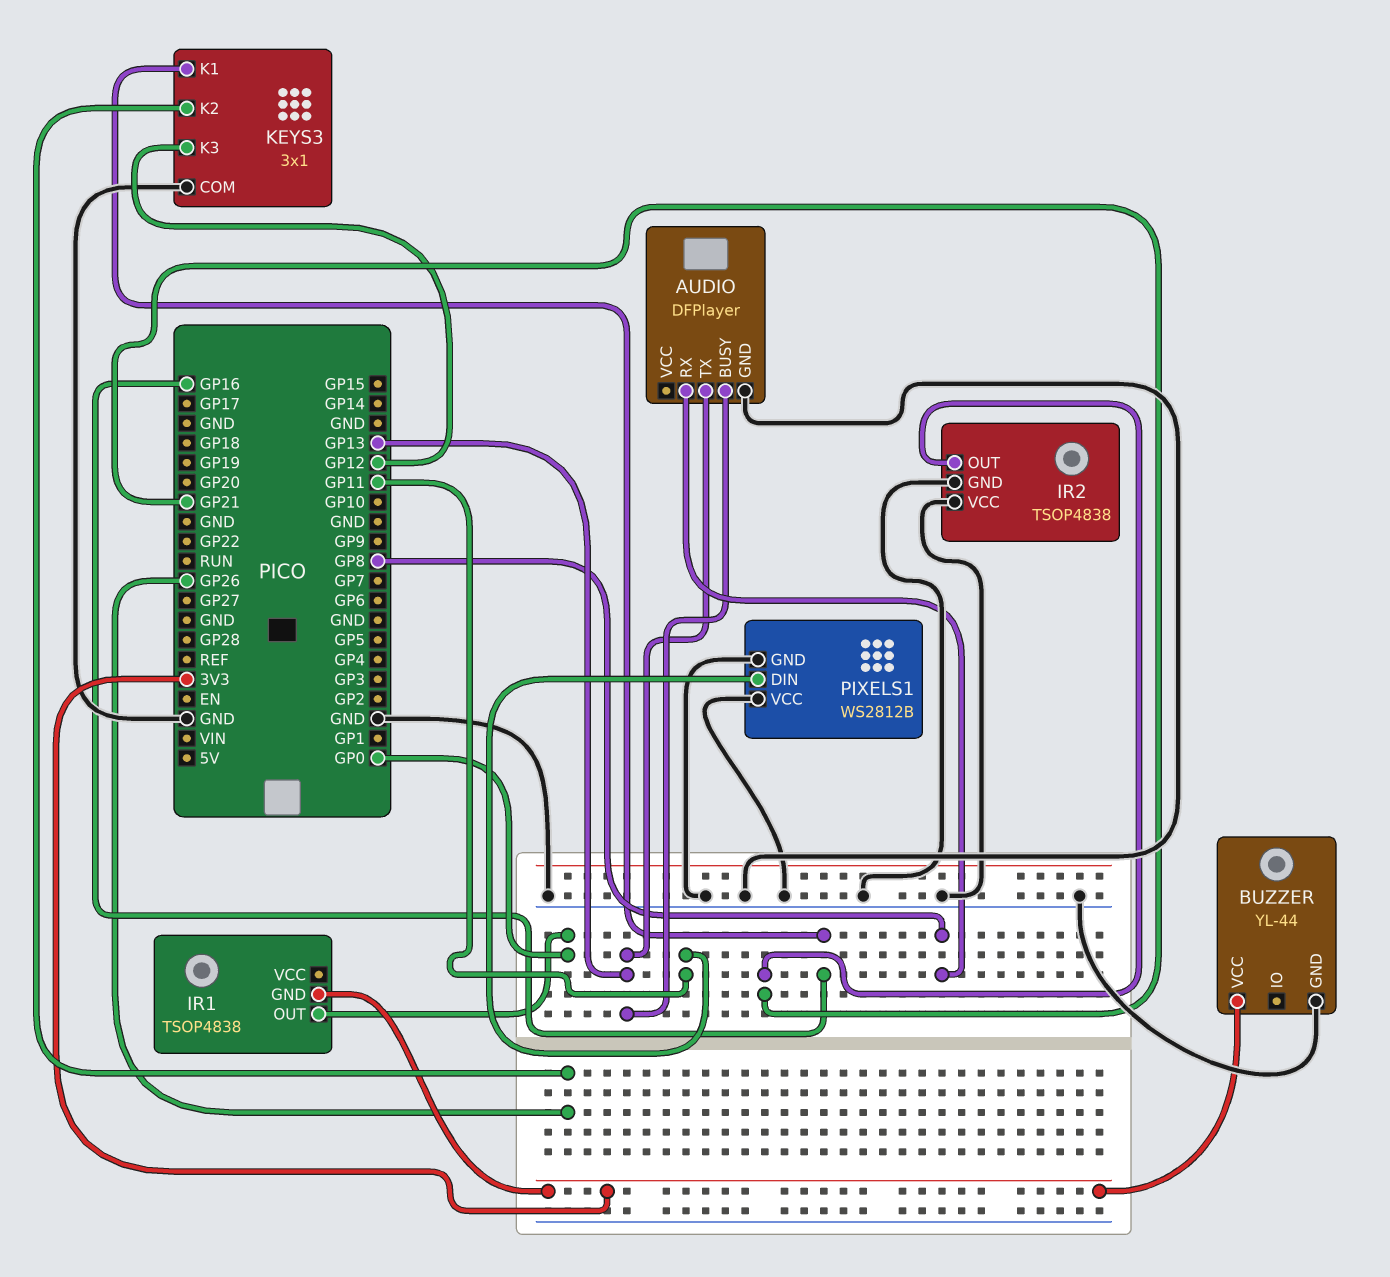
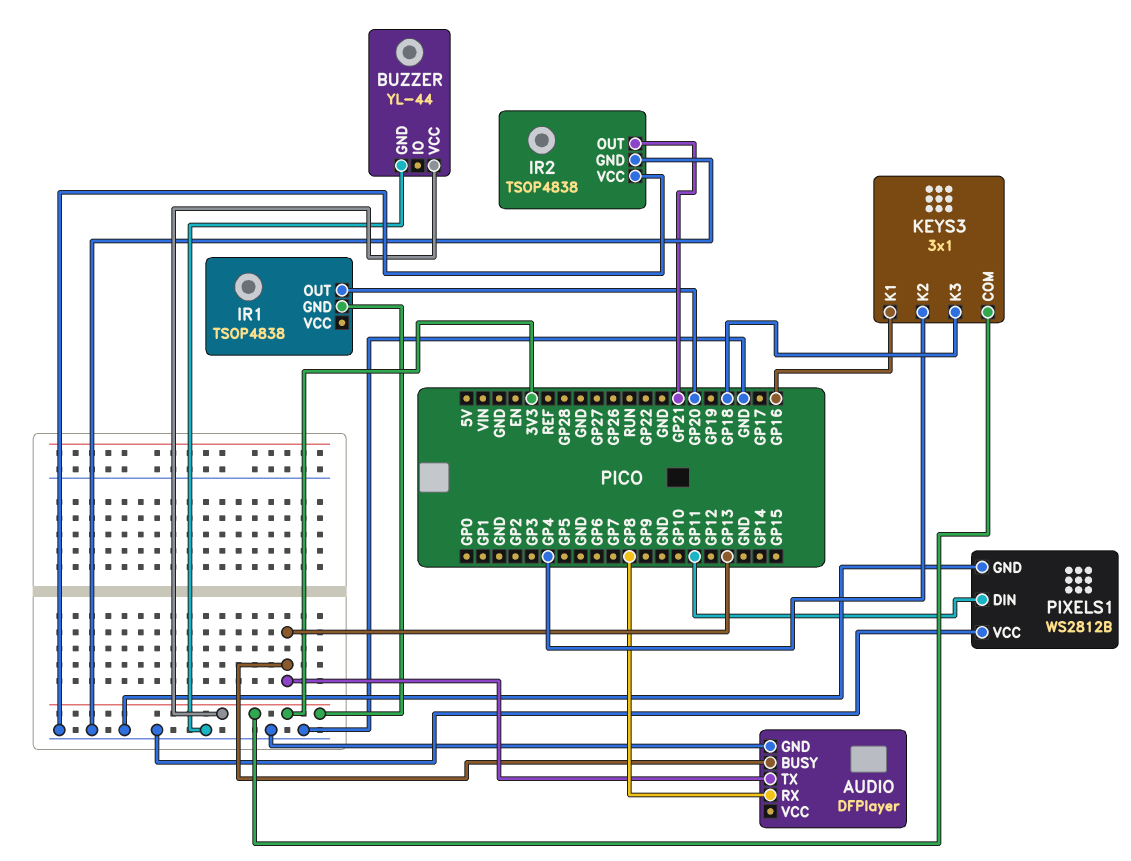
IR1 pin OUT: GP0 -> GP20
KEYS3 pin COM: GND -> 3V3
KEYS3 pin K2: GP26 -> GP4
KEYS3 pin K3: GP12 -> GP18

